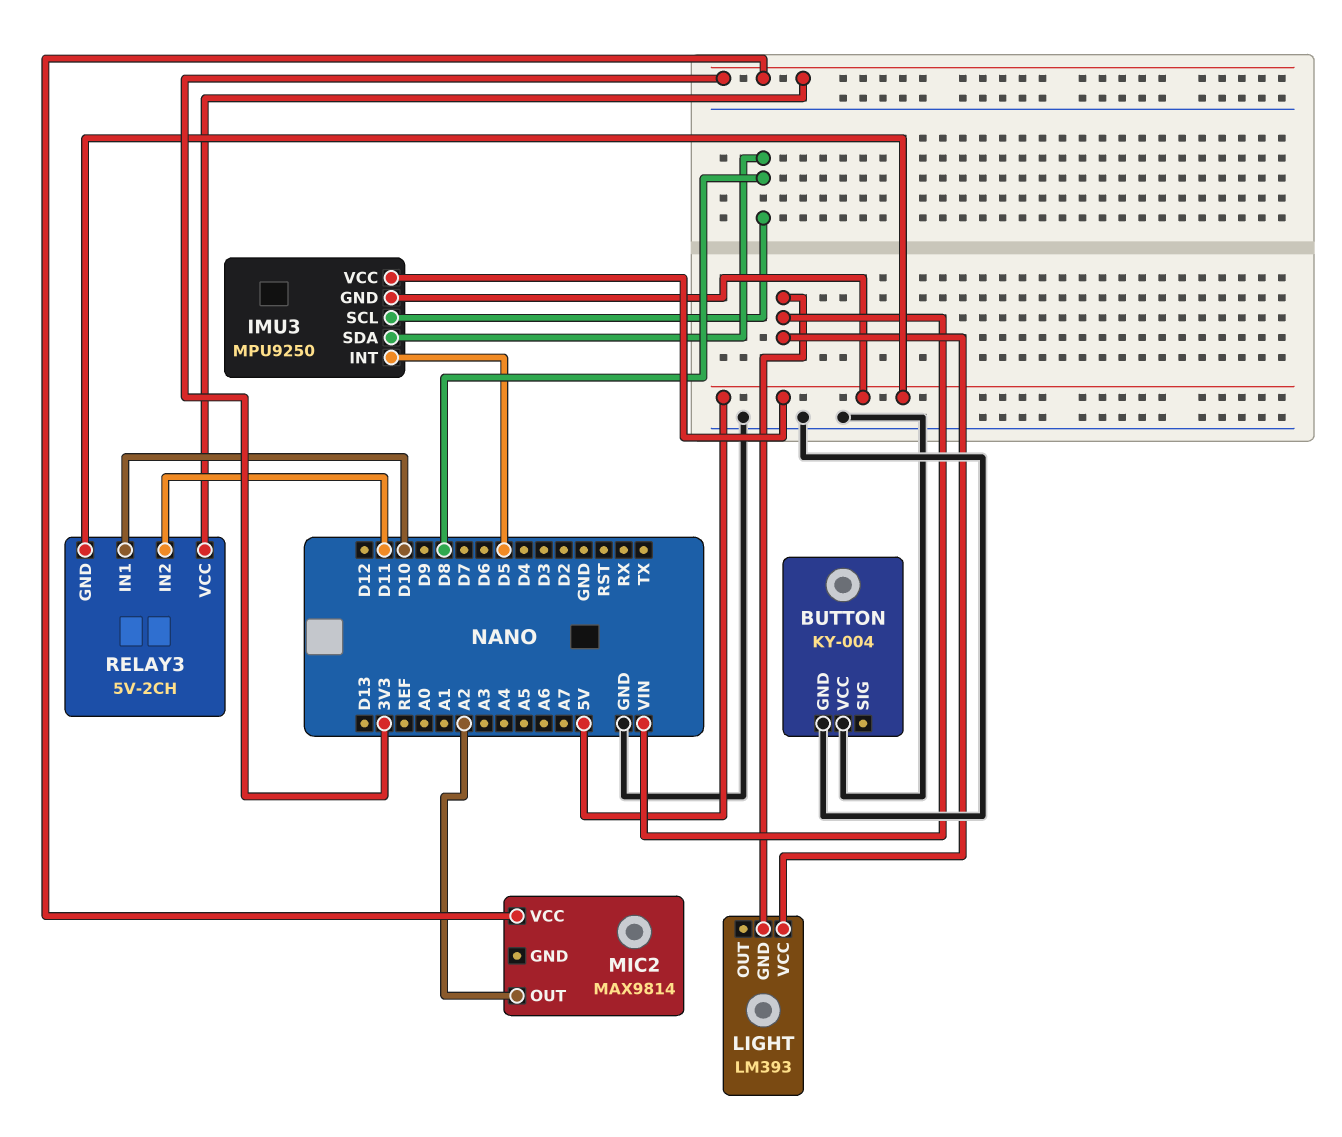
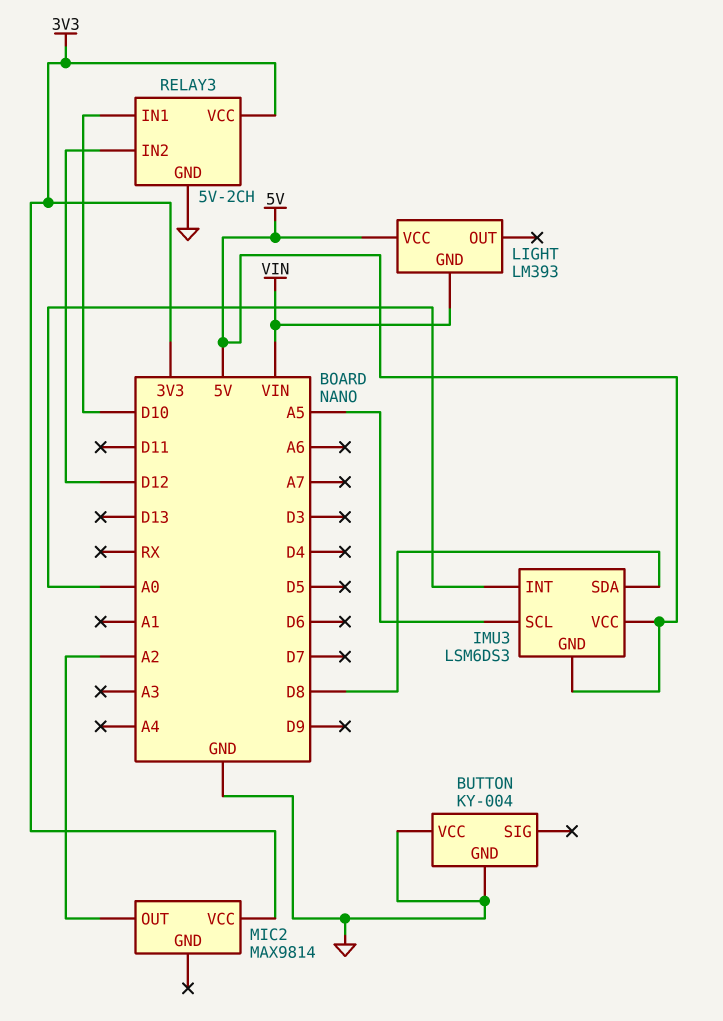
IMU3: MPU9250 -> LSM6DS3
IMU3 pin INT: D5 -> A0
IMU3 pin SCL: D8 -> A5
LIGHT pin VCC: VIN -> 5V
RELAY3 pin GND: 5V -> GND
RELAY3 pin IN2: D11 -> D12

